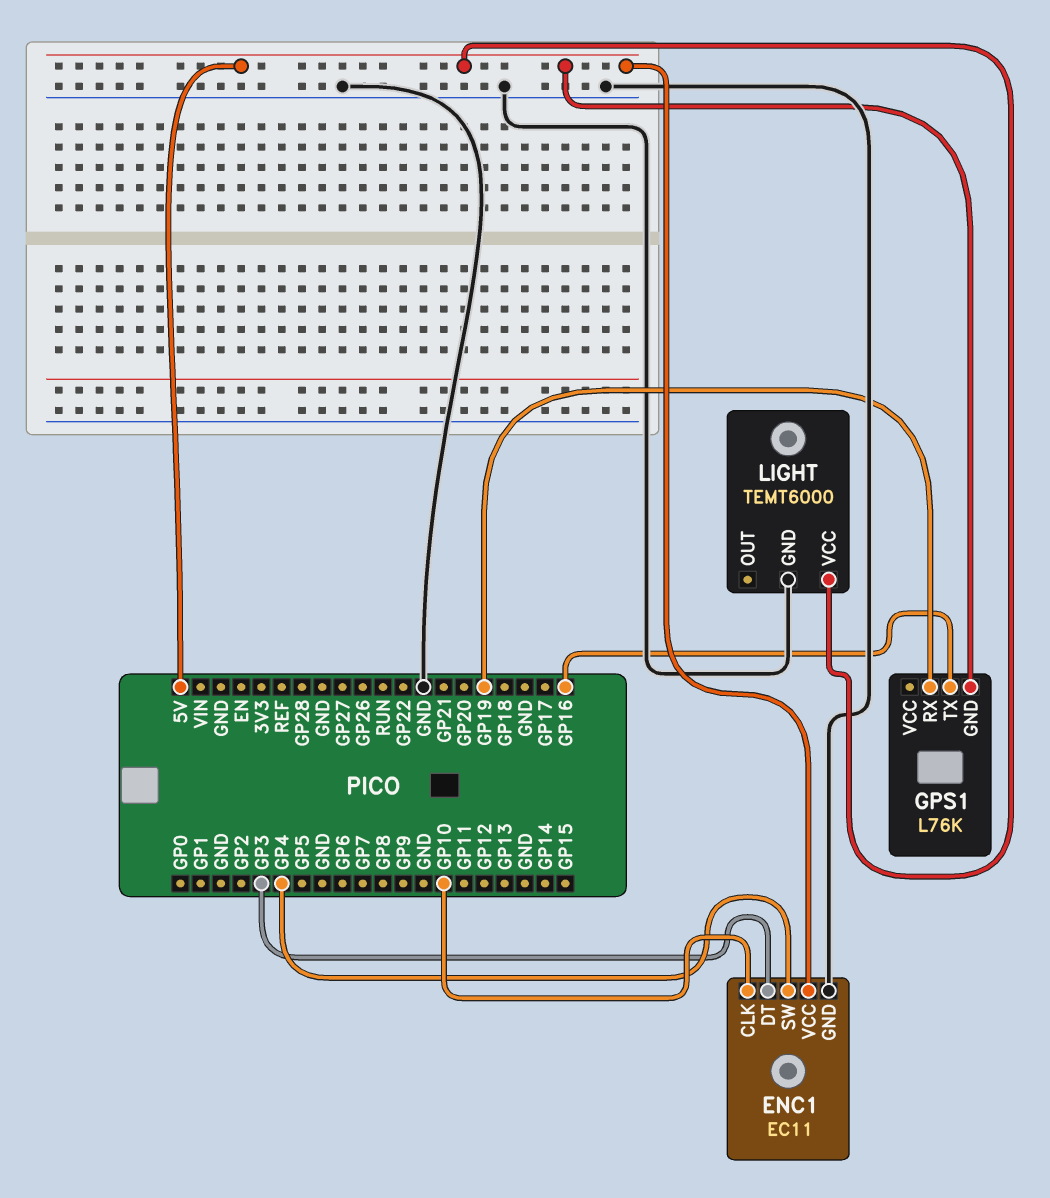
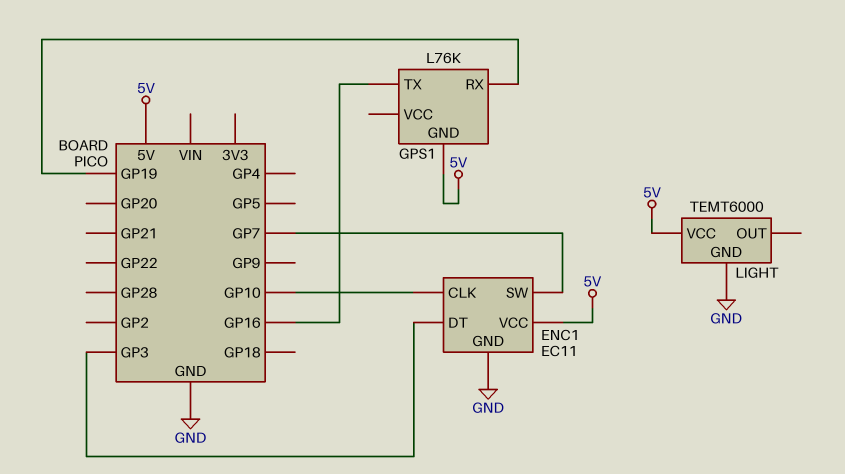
ENC1 pin SW: GP4 -> GP7

